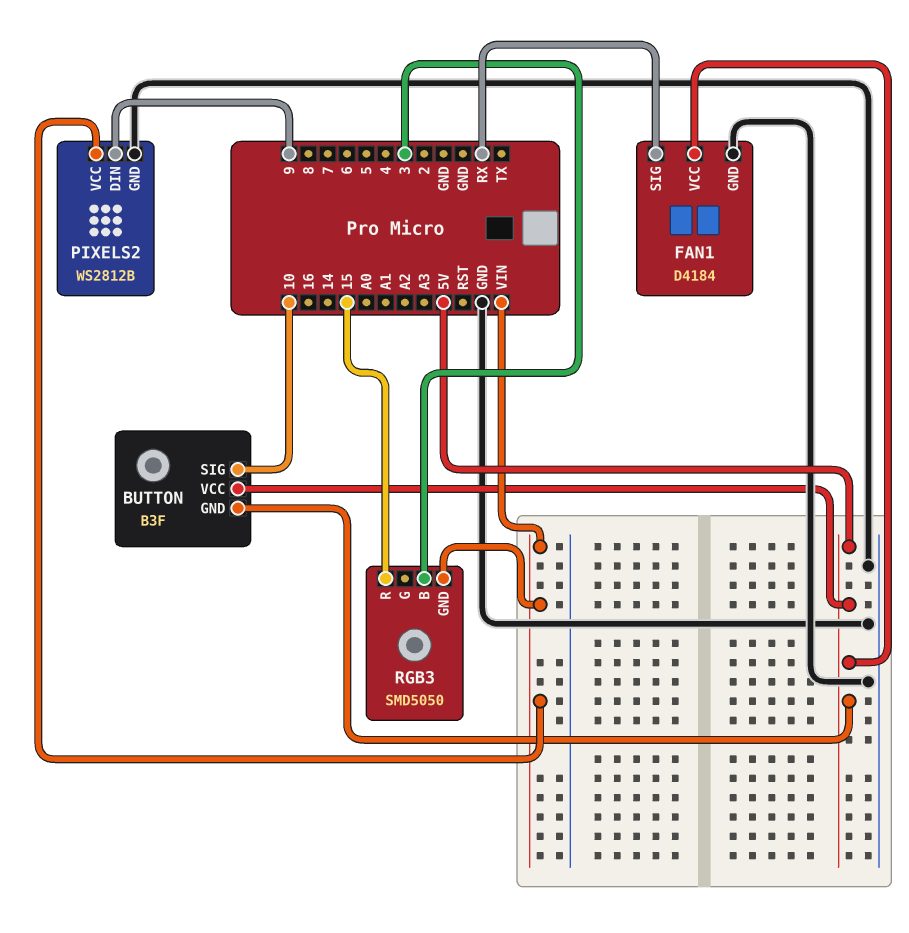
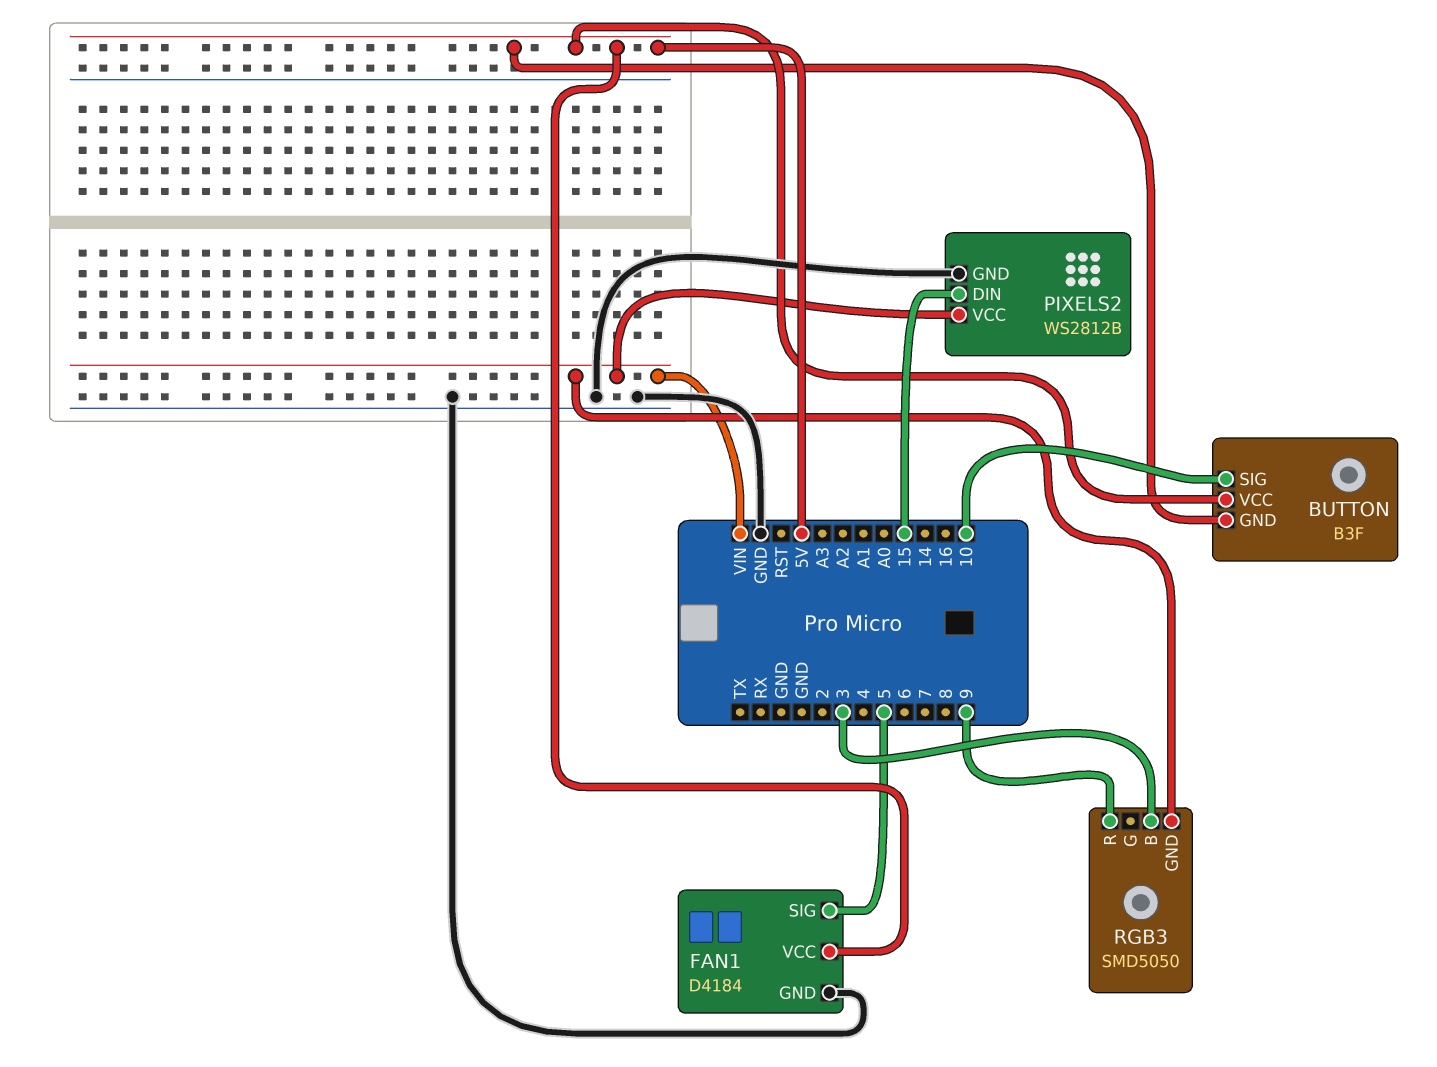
FAN1 pin SIG: RX -> 5
PIXELS2 pin DIN: 9 -> 15
RGB3 pin R: 15 -> 9

